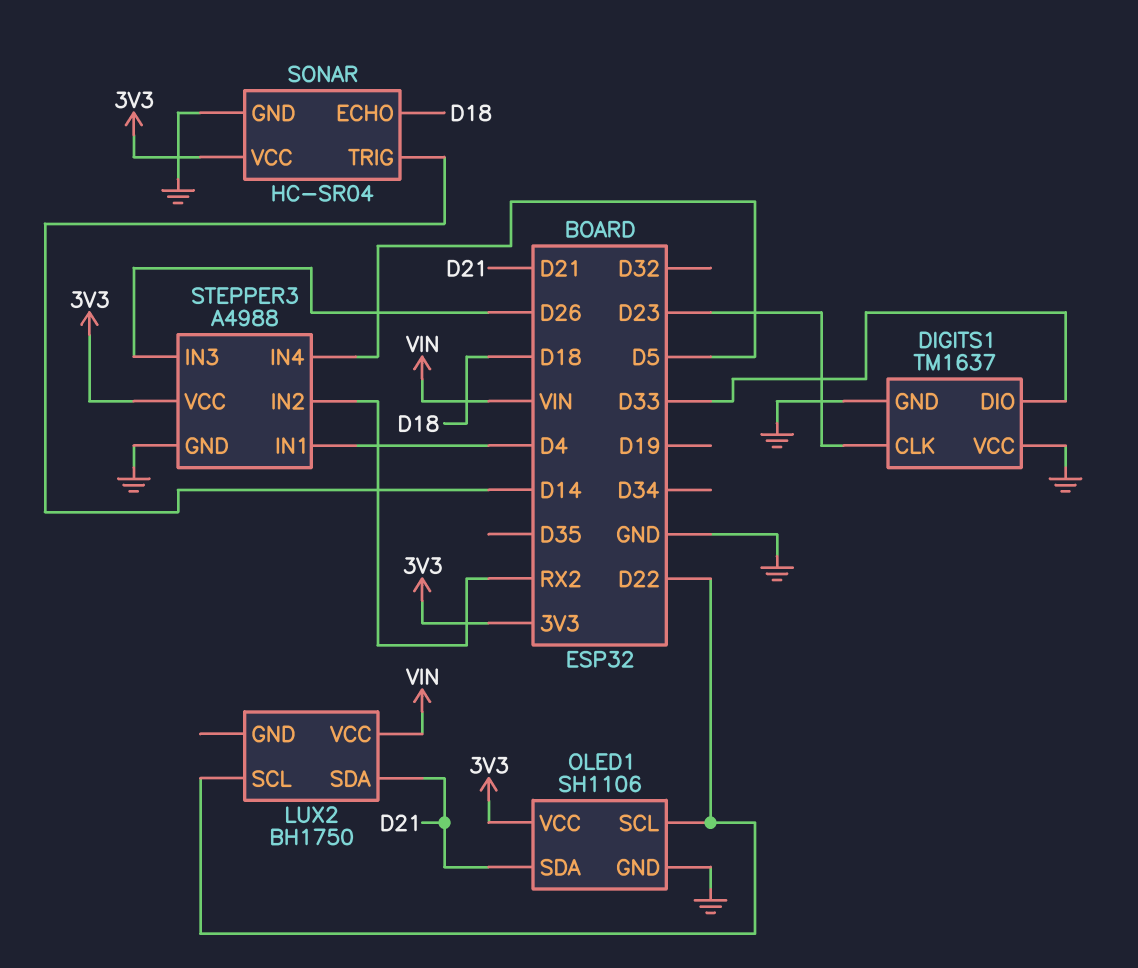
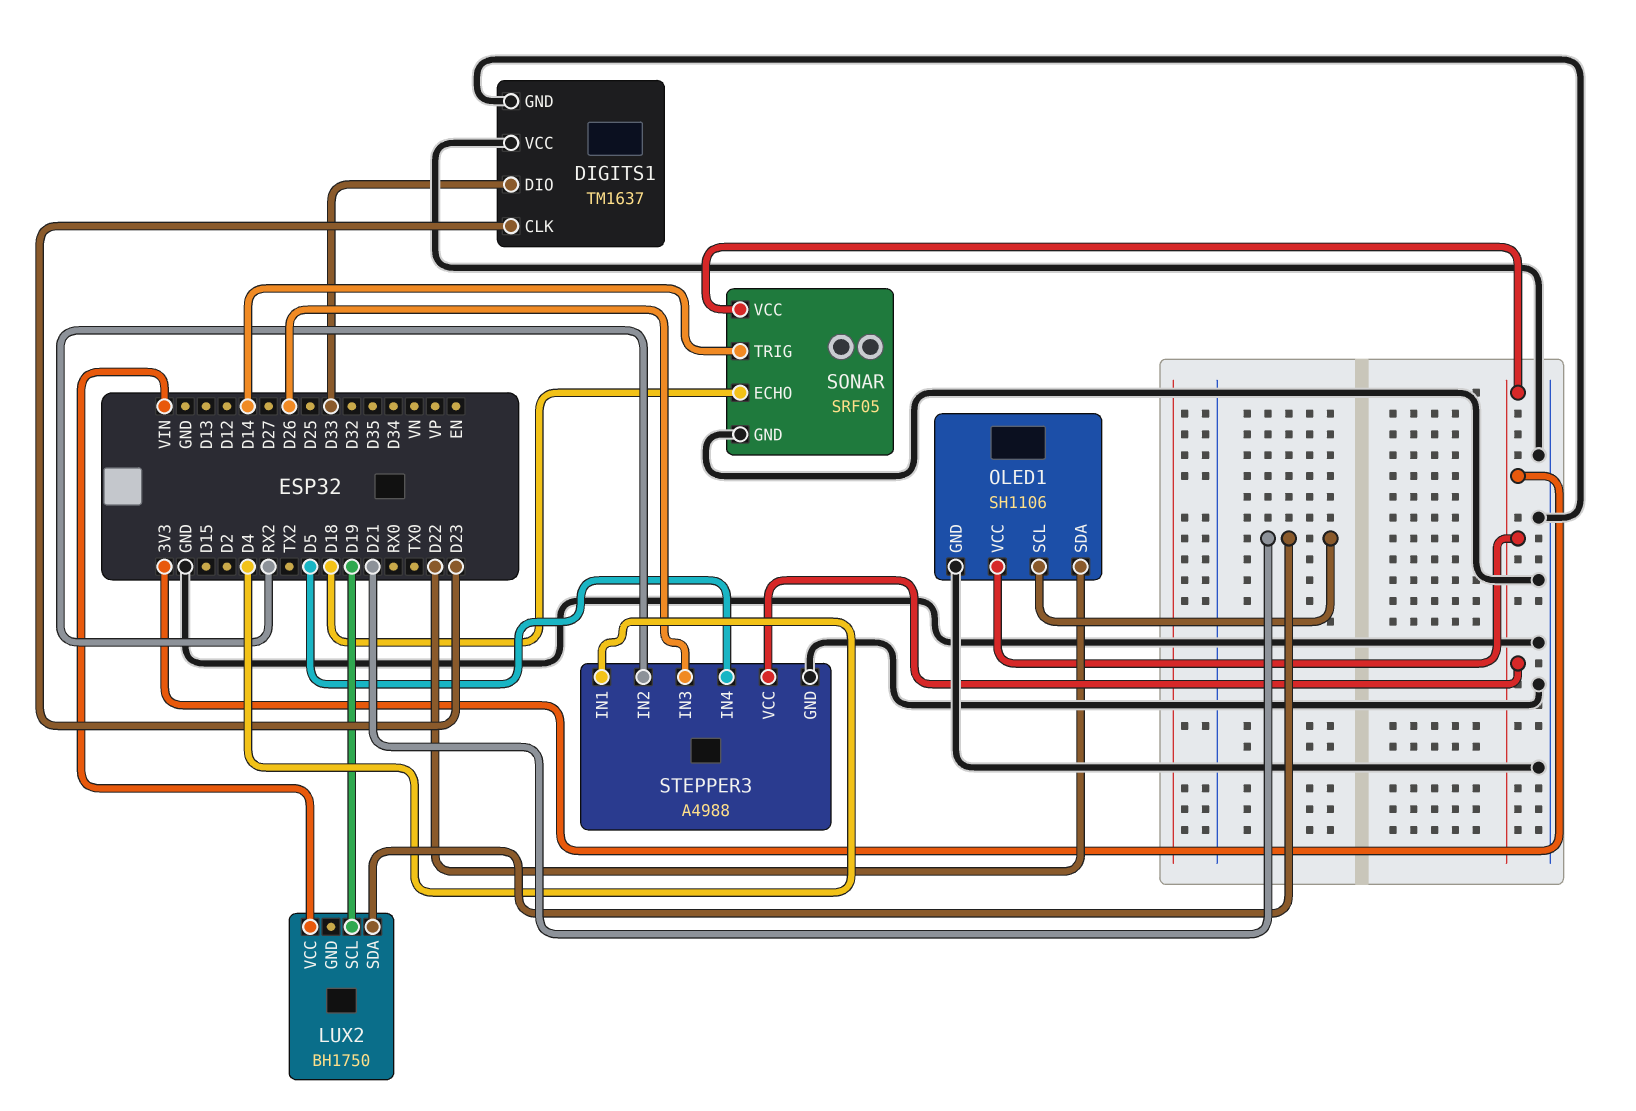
LUX2 pin SCL: D22 -> D19
OLED1 pin SCL: D22 -> D21
OLED1 pin SDA: D21 -> D22
SONAR: HC-SR04 -> SRF05

